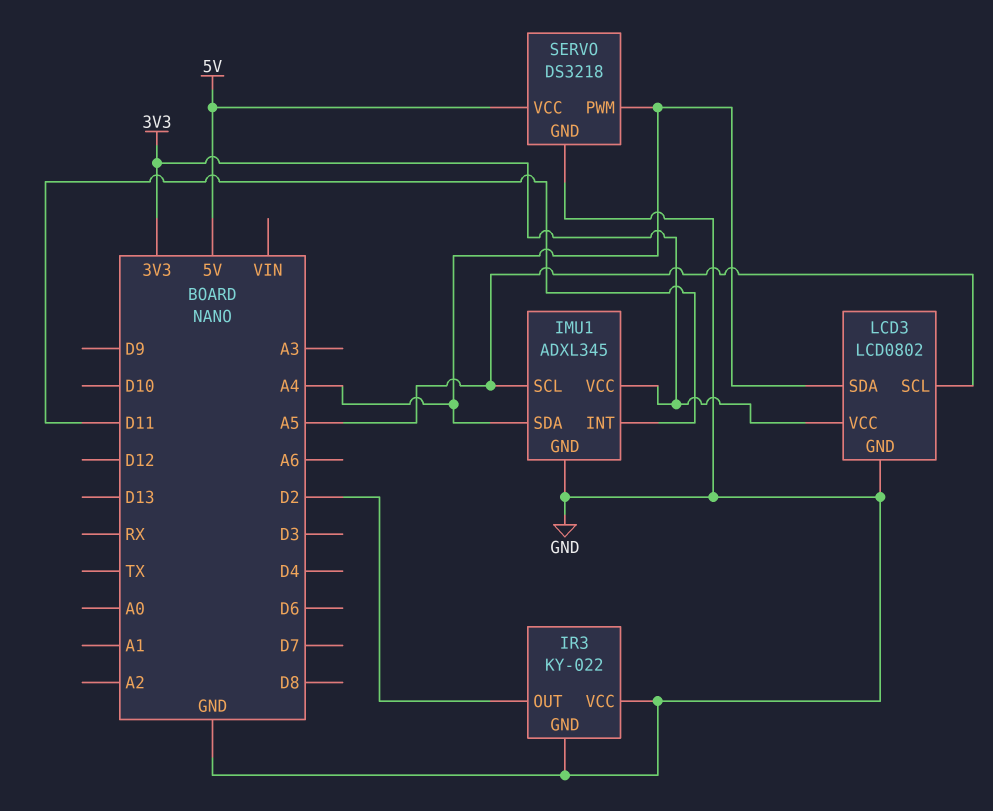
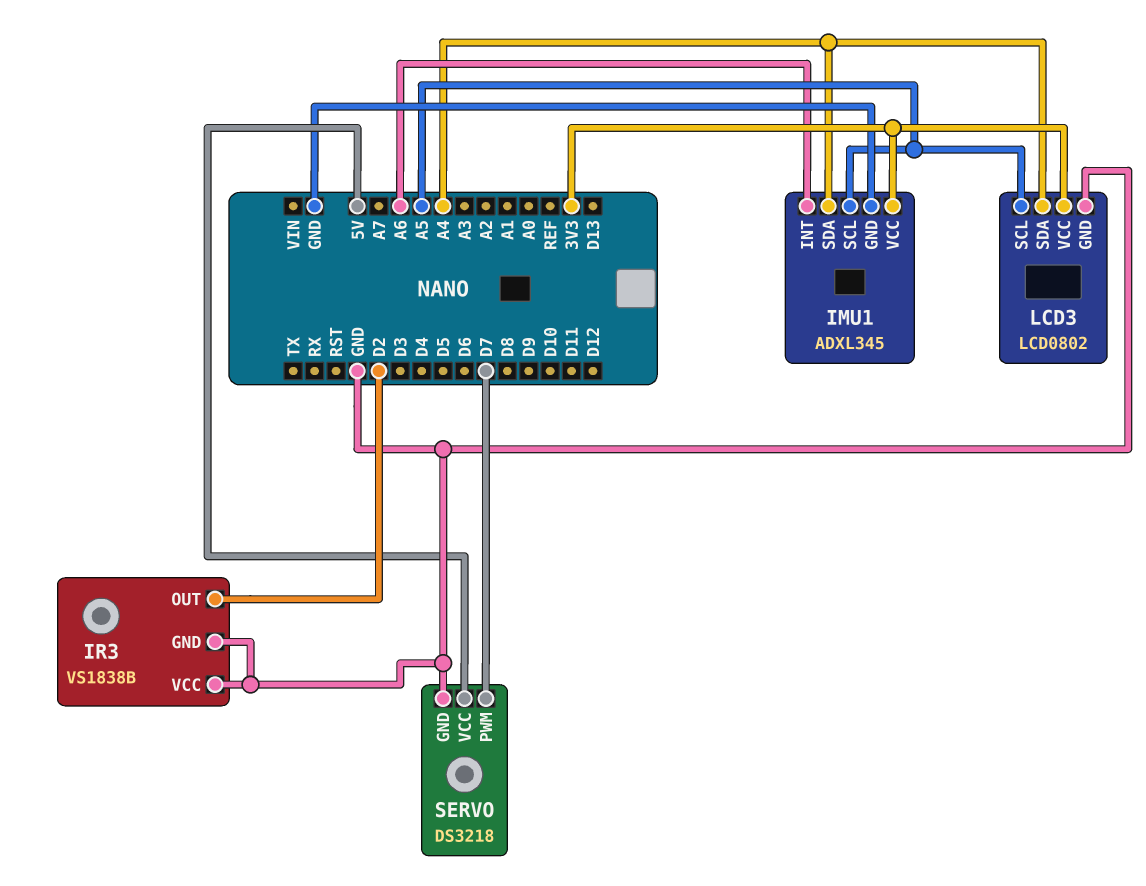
IMU1 pin INT: D11 -> A6
IR3: KY-022 -> VS1838B
SERVO pin PWM: A4 -> D7

